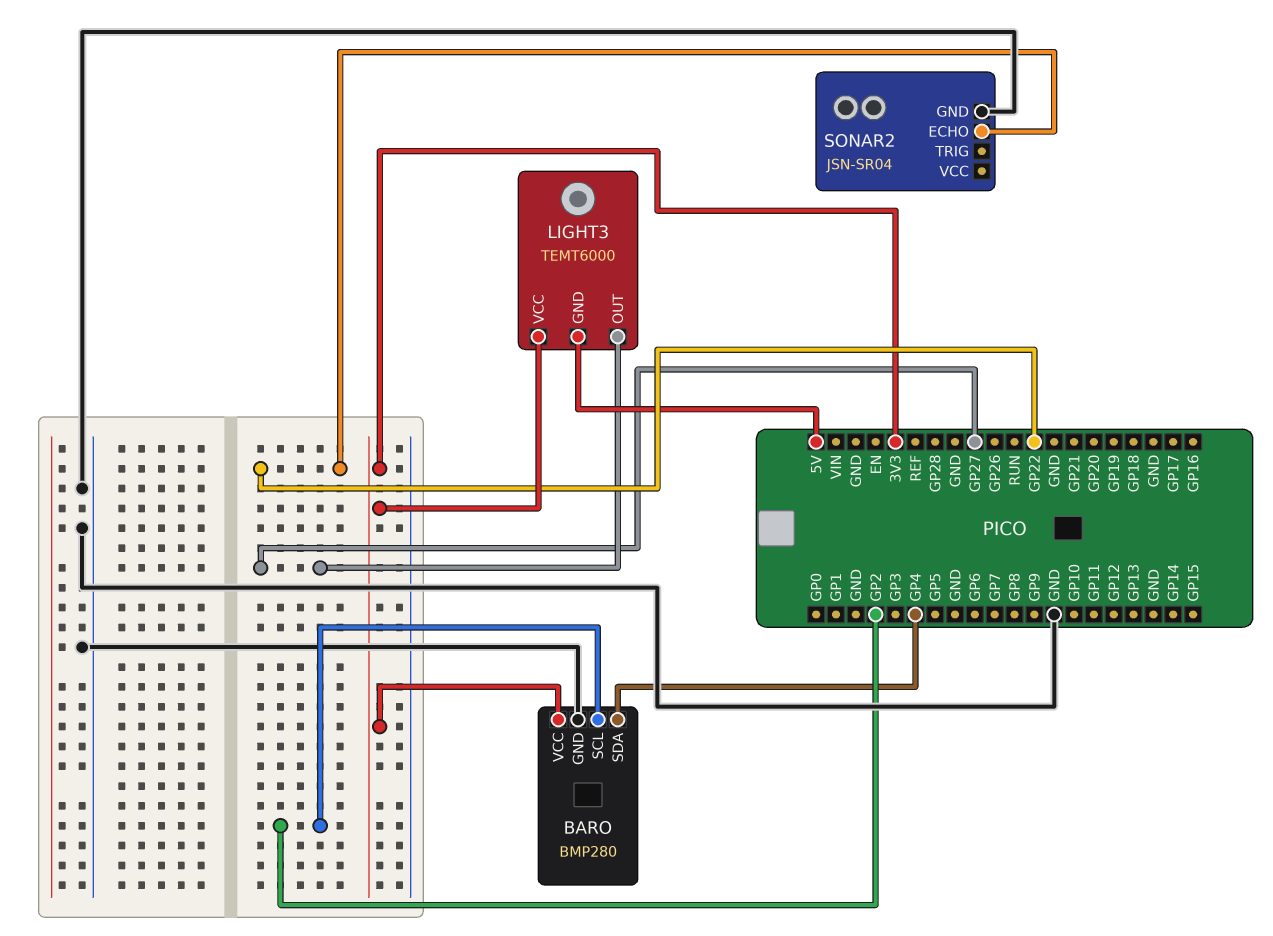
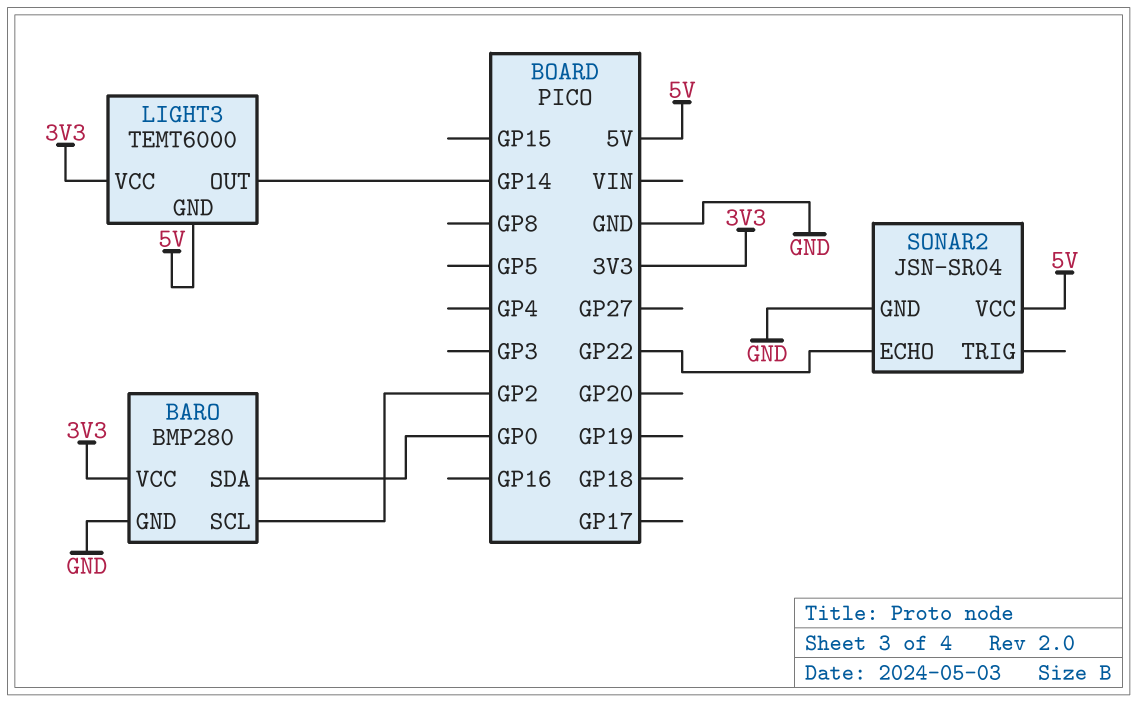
BARO pin SDA: GP4 -> GP0
LIGHT3 pin OUT: GP27 -> GP14
SONAR2 pin VCC: none -> 5V

